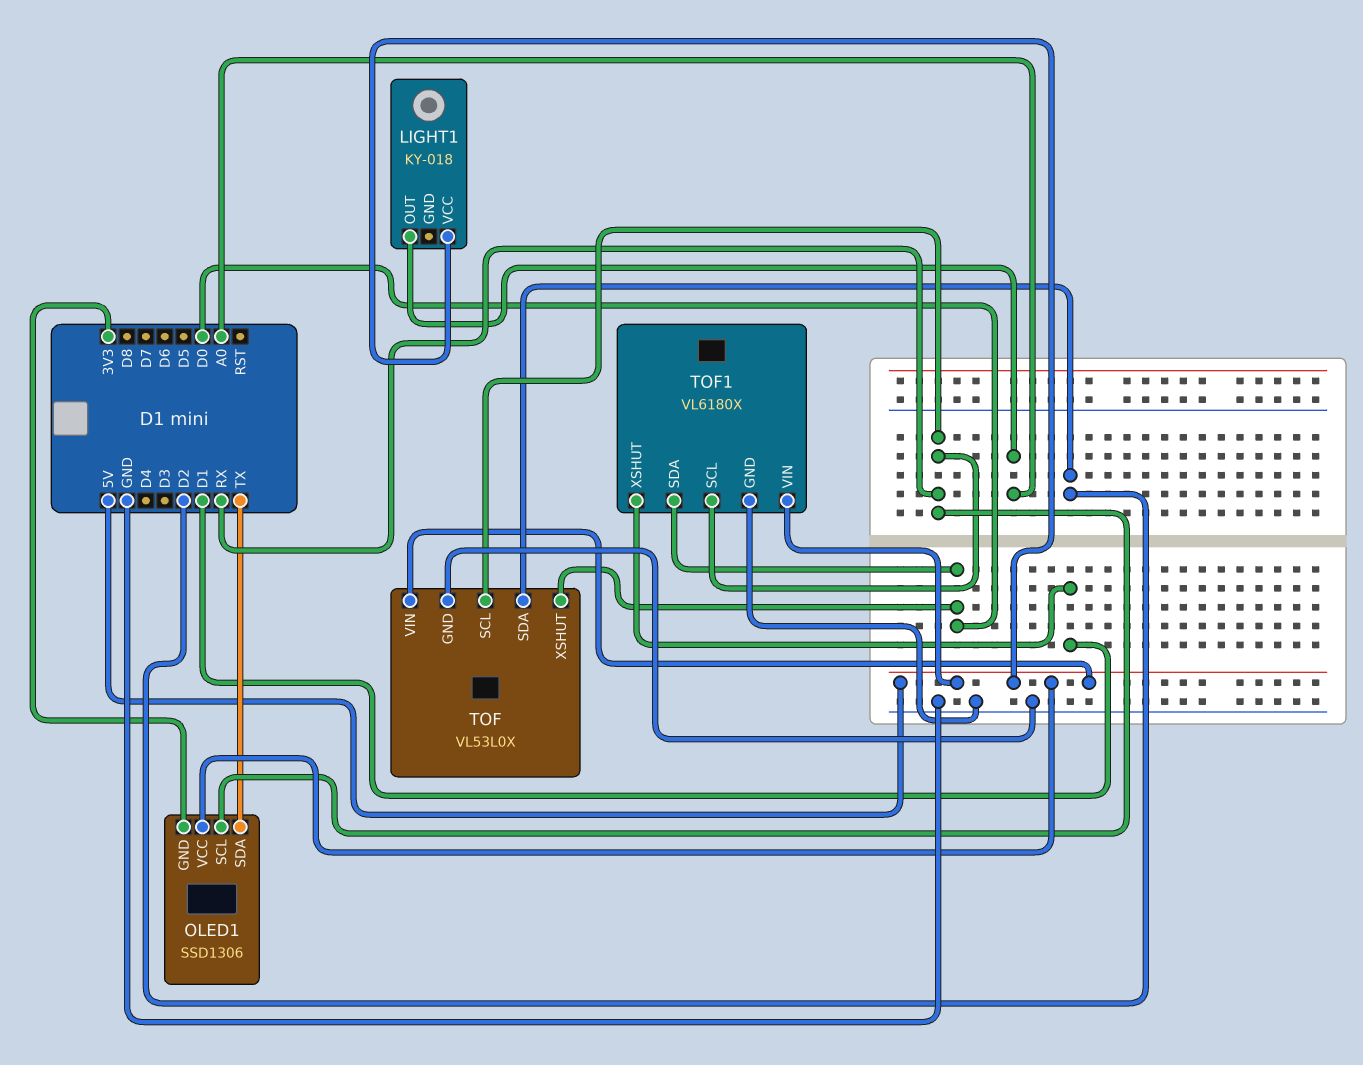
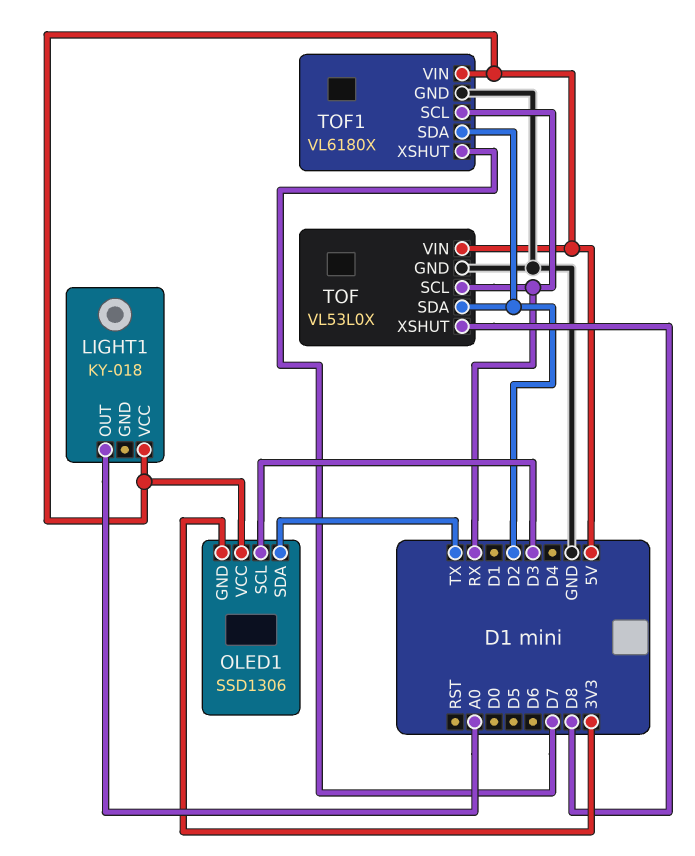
OLED1 pin SCL: RX -> D3
TOF pin XSHUT: D0 -> D8
TOF1 pin SDA: D0 -> D2
TOF1 pin XSHUT: D1 -> D7

